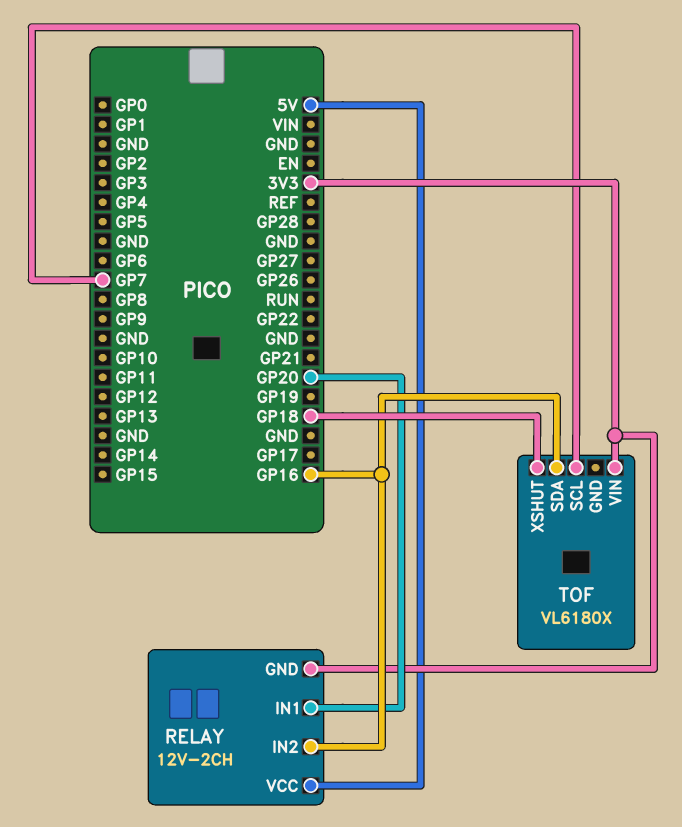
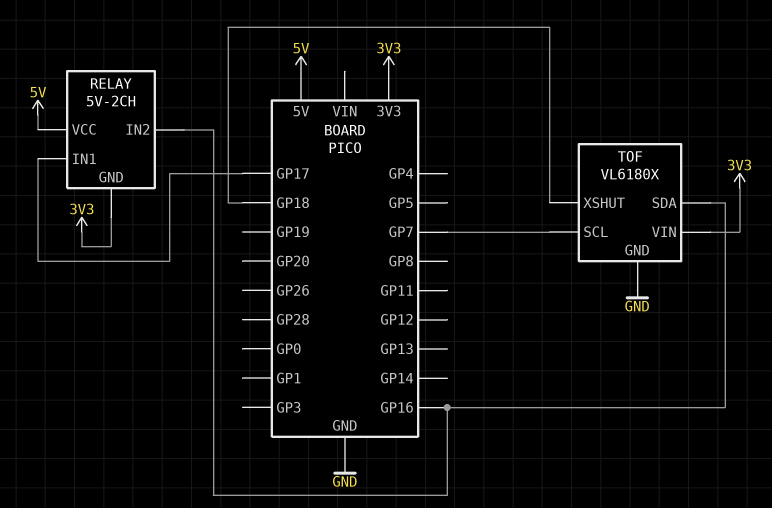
RELAY: 12V-2CH -> 5V-2CH
RELAY pin IN1: GP20 -> GP17
TOF pin GND: none -> GND

